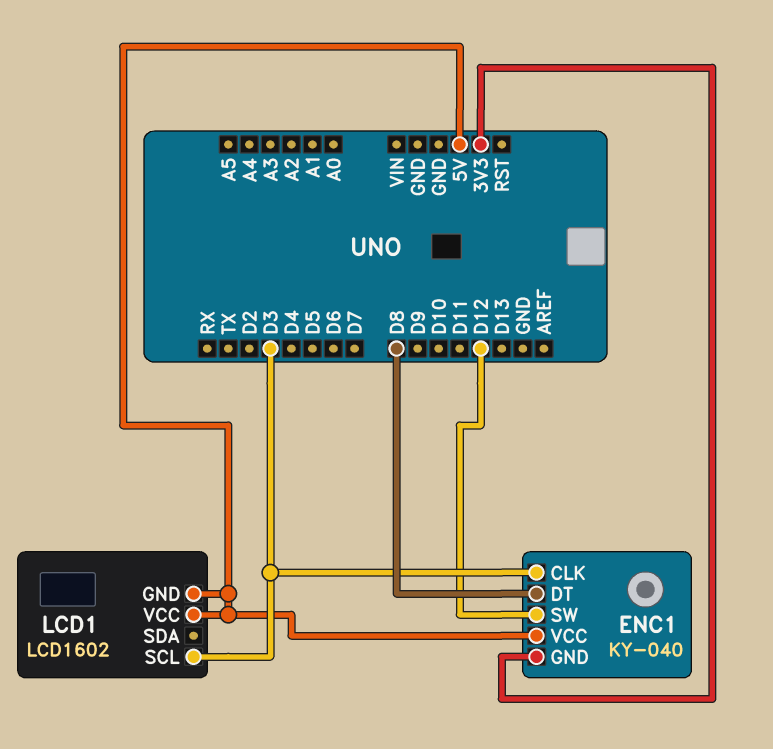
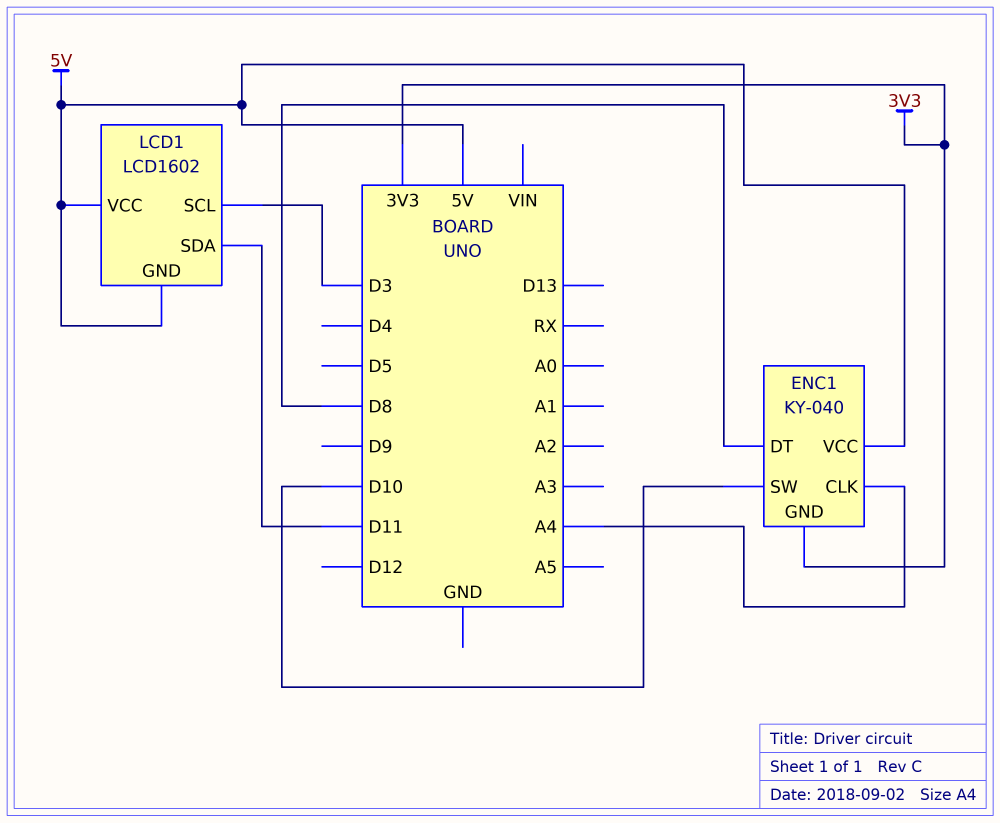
ENC1 pin CLK: D3 -> A4
ENC1 pin SW: D12 -> D10
LCD1 pin SDA: none -> D11

